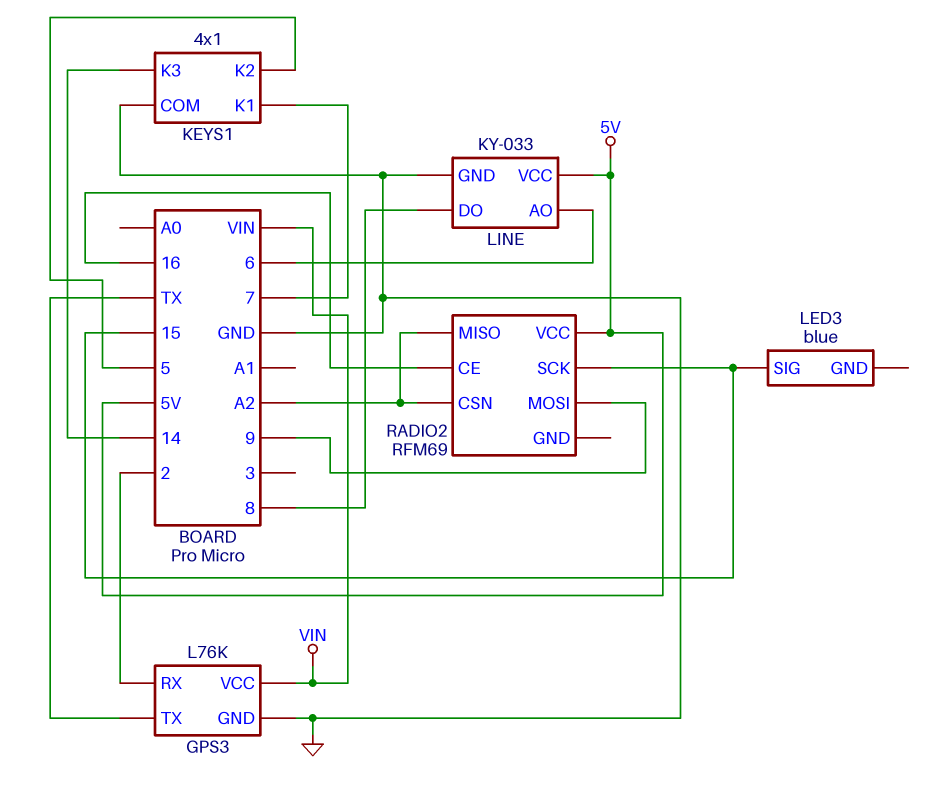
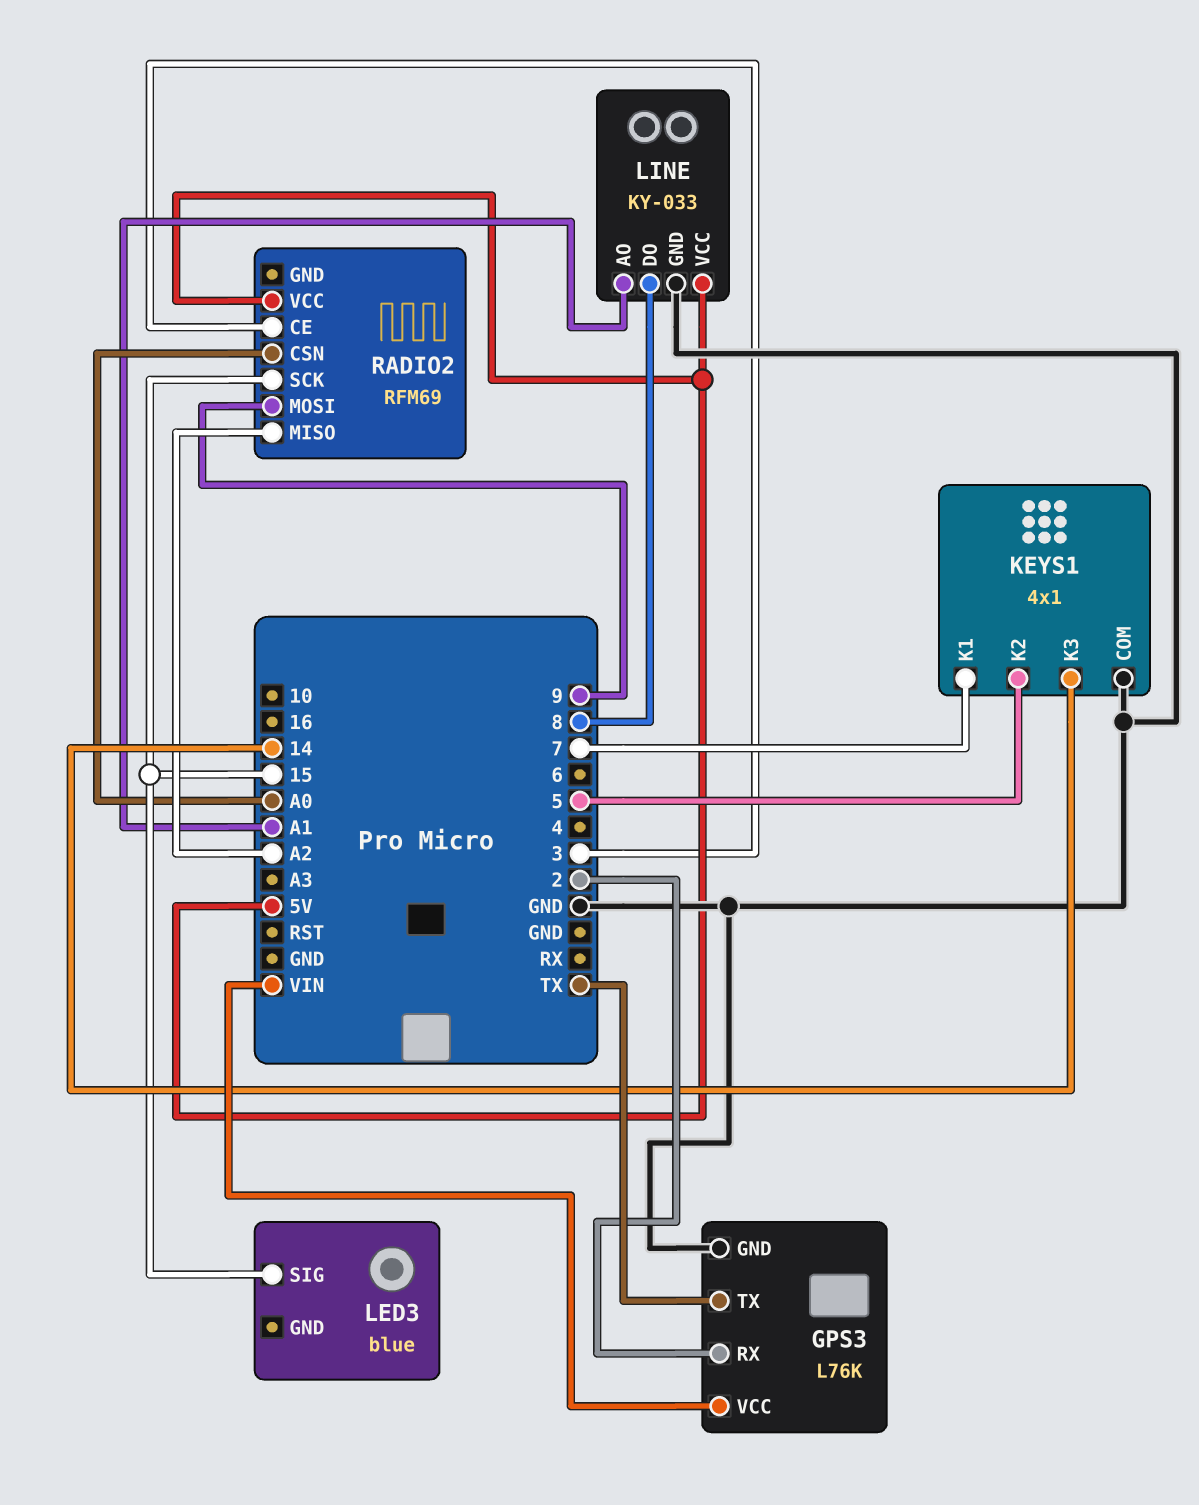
LINE pin AO: 6 -> A1
RADIO2 pin CE: 16 -> 3
RADIO2 pin CSN: A2 -> A0

